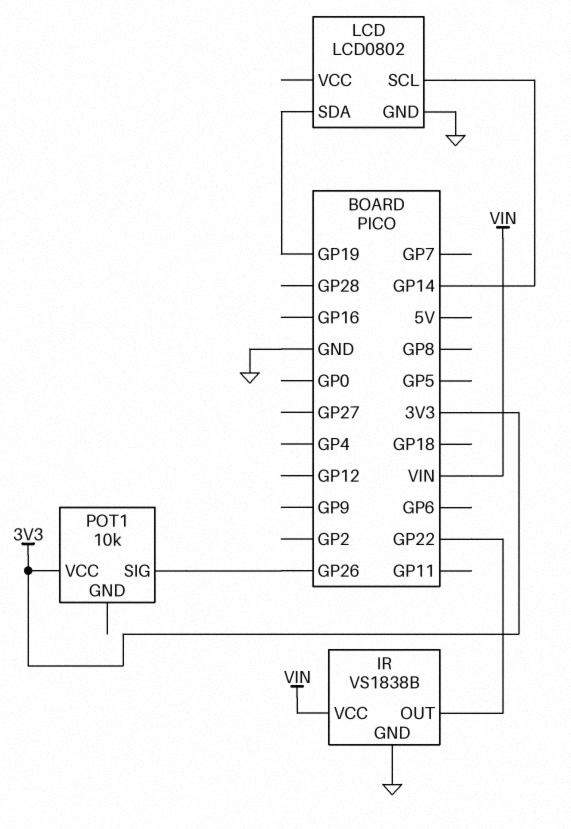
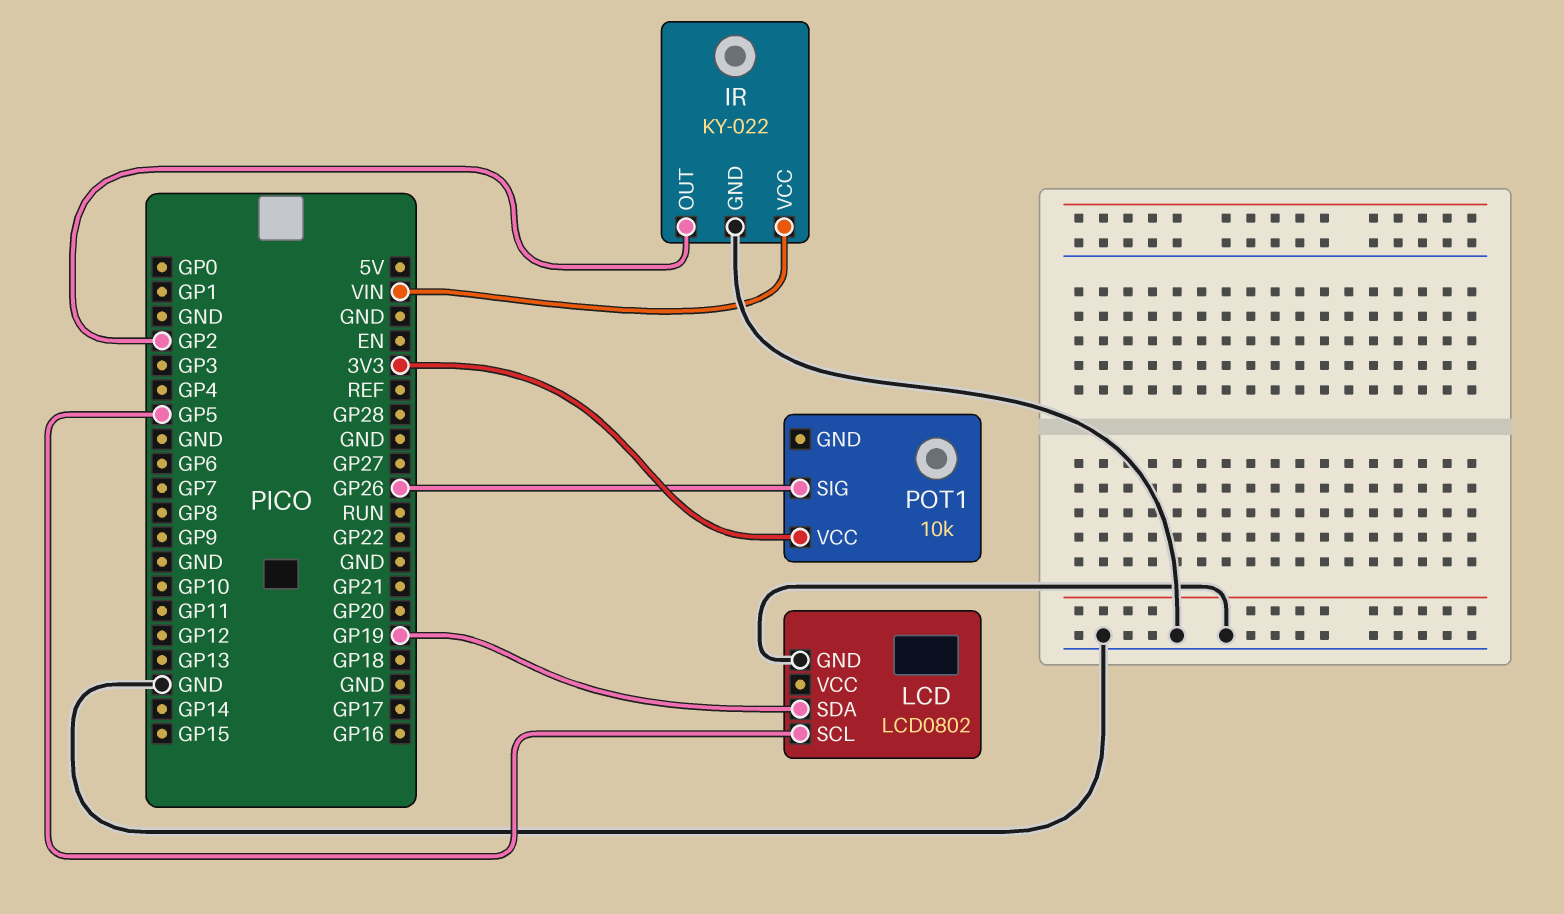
IR: VS1838B -> KY-022
IR pin OUT: GP22 -> GP2
LCD pin SCL: GP14 -> GP5

